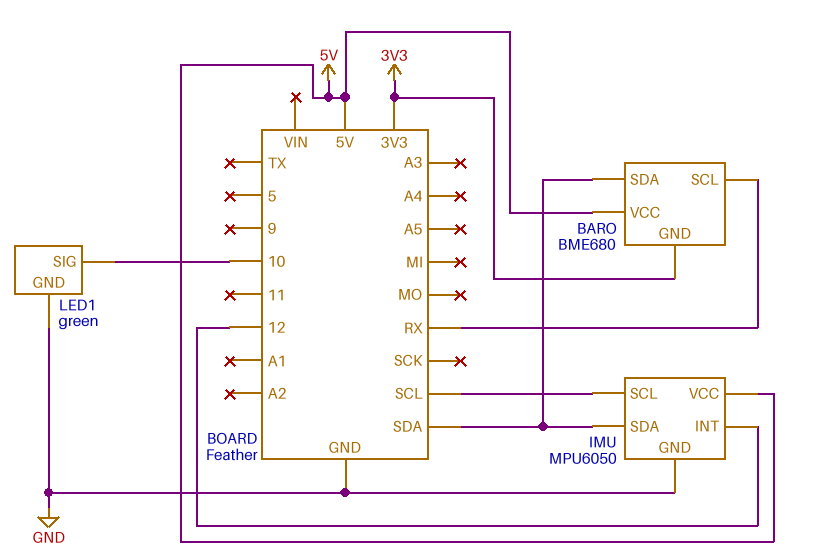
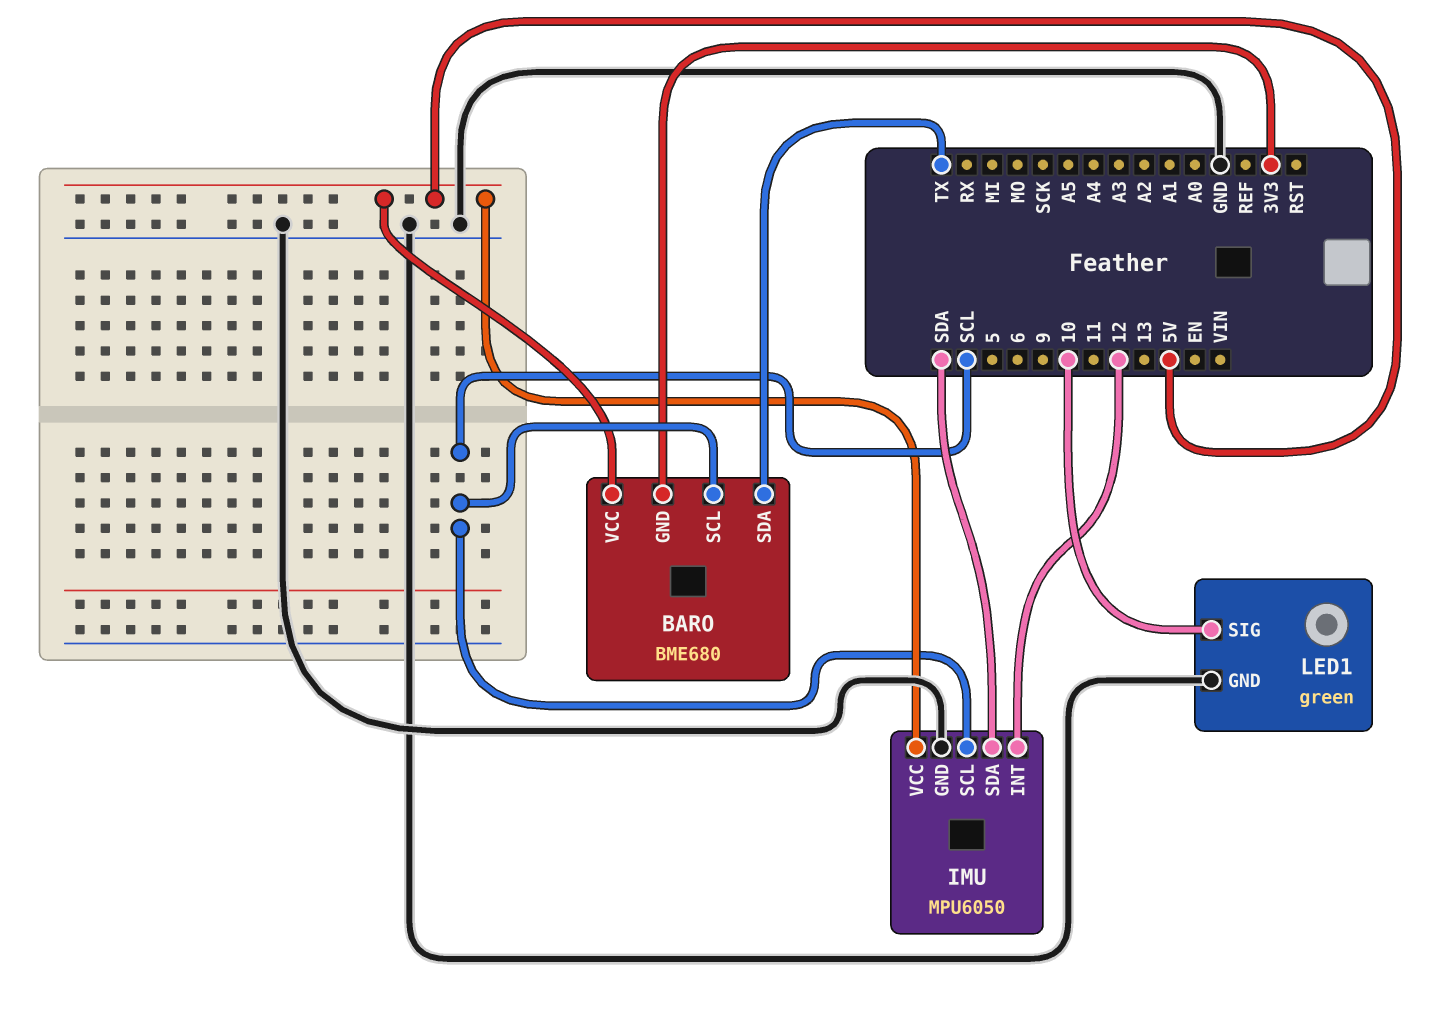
BARO pin SCL: RX -> SCL
BARO pin SDA: SDA -> TX

